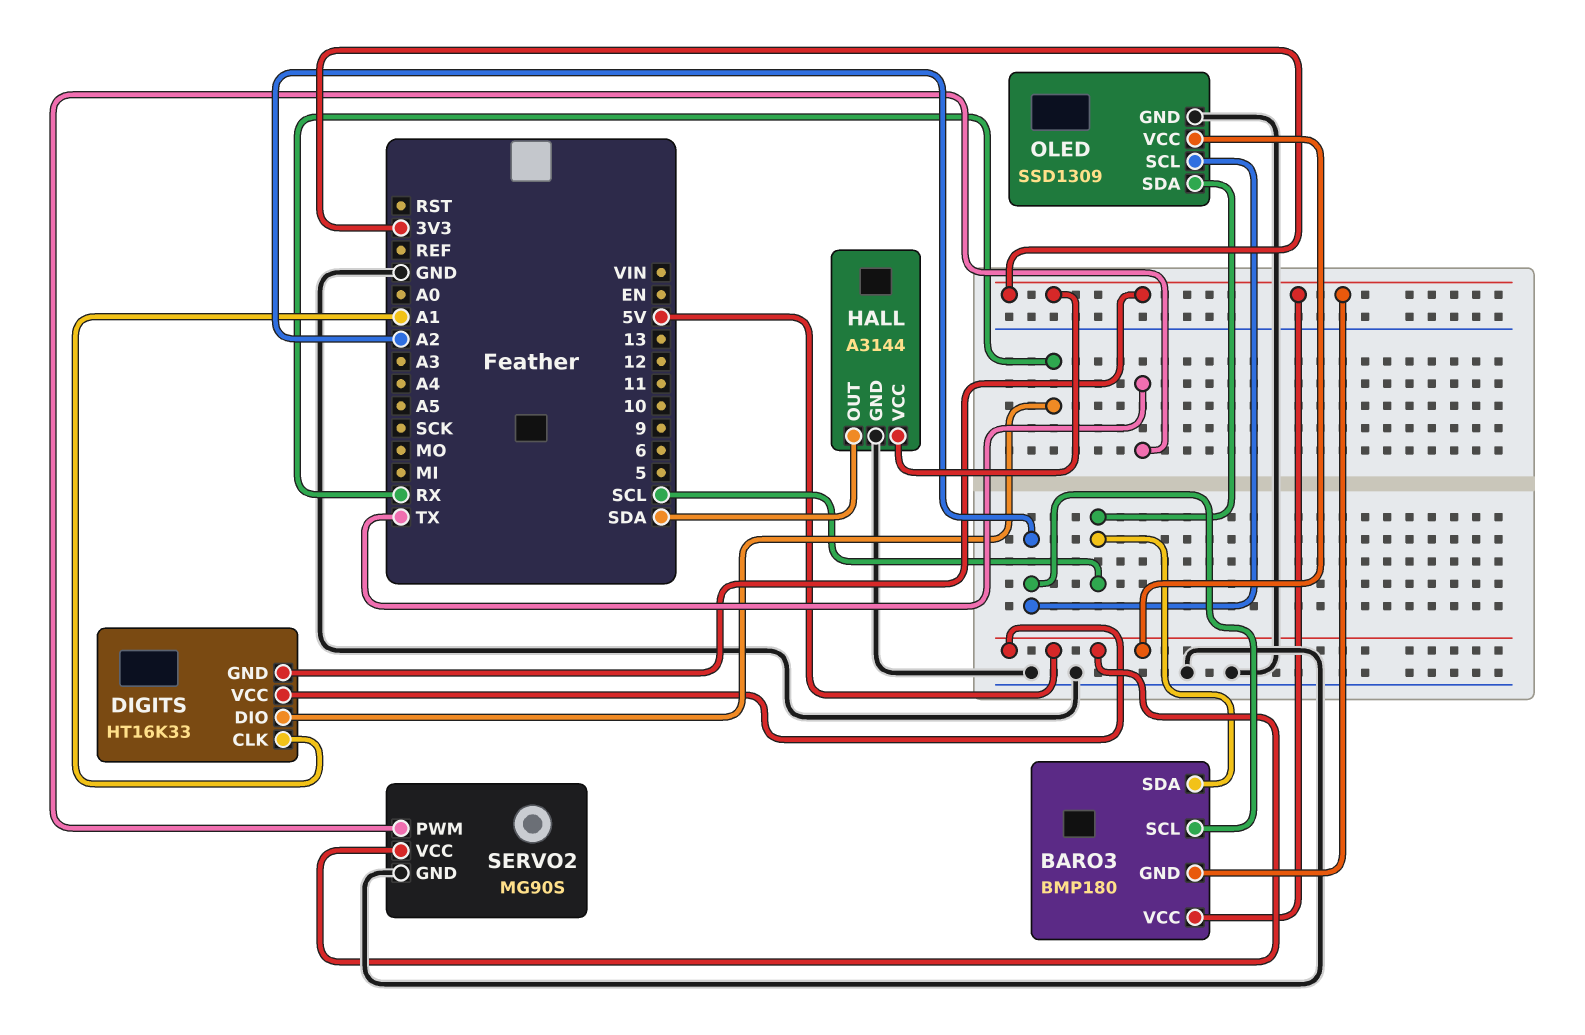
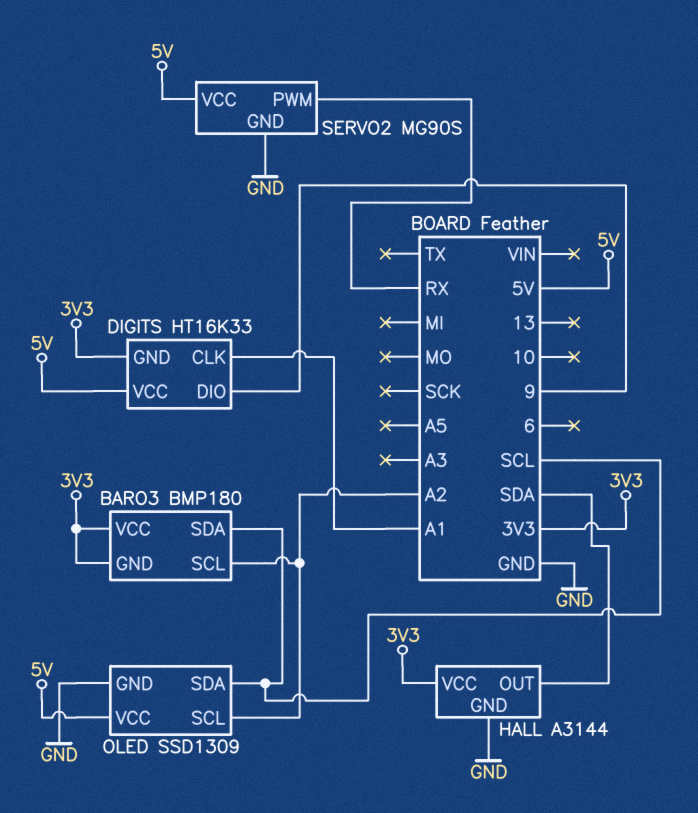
DIGITS pin DIO: RX -> 9
SERVO2 pin PWM: TX -> RX

